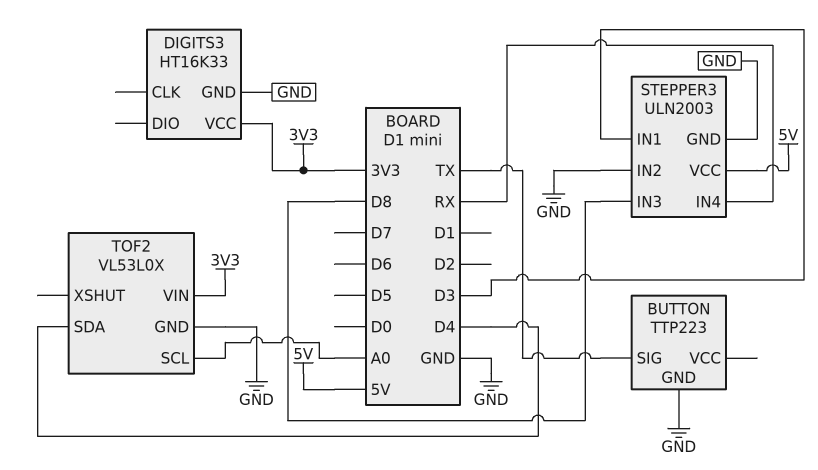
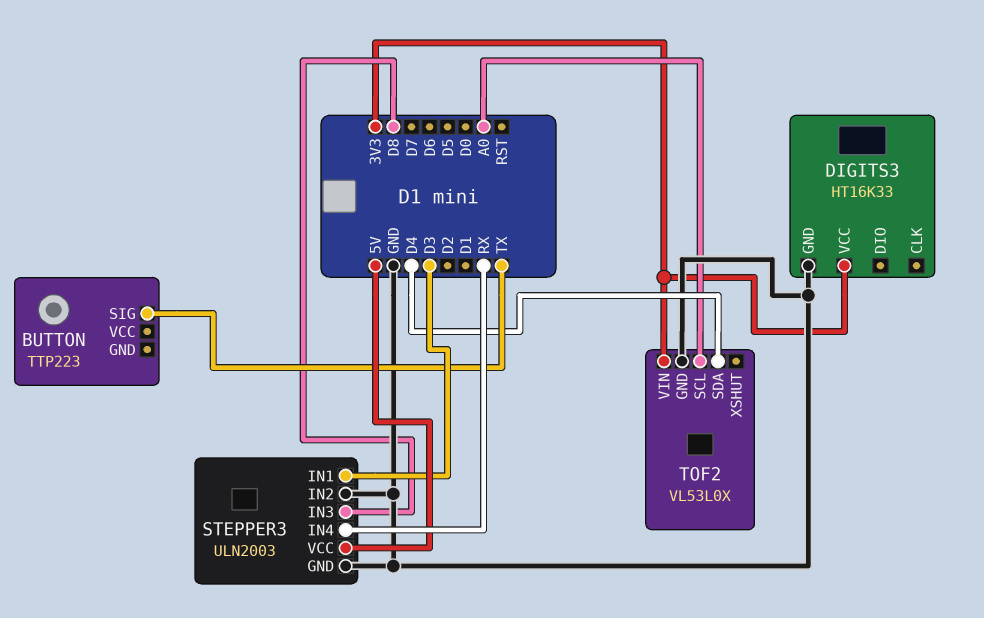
BUTTON pin GND: GND -> none

